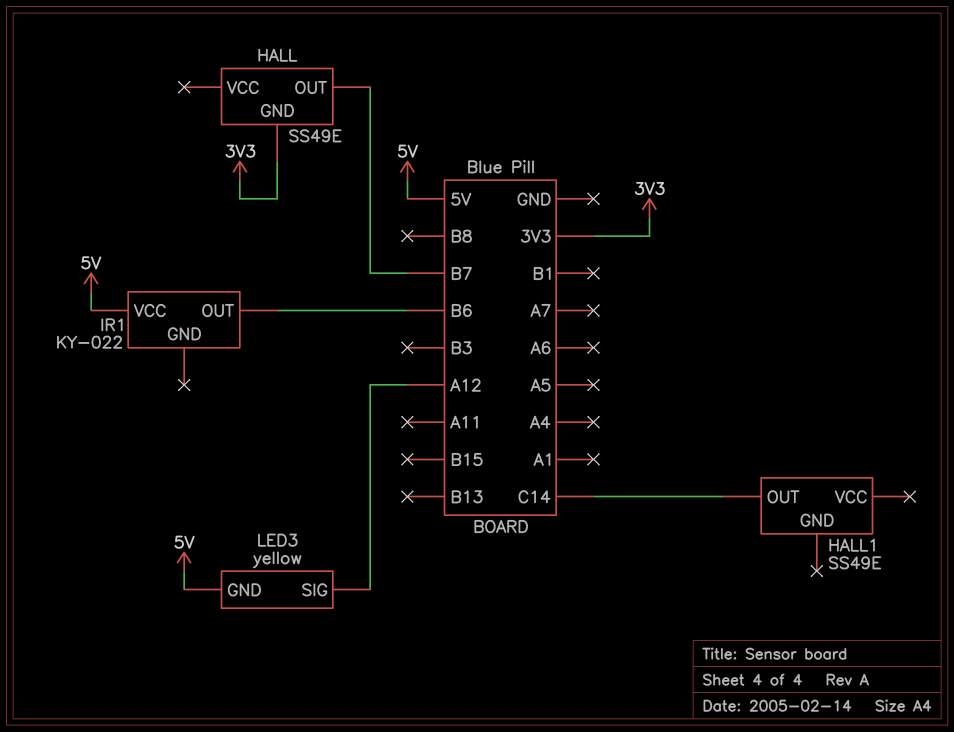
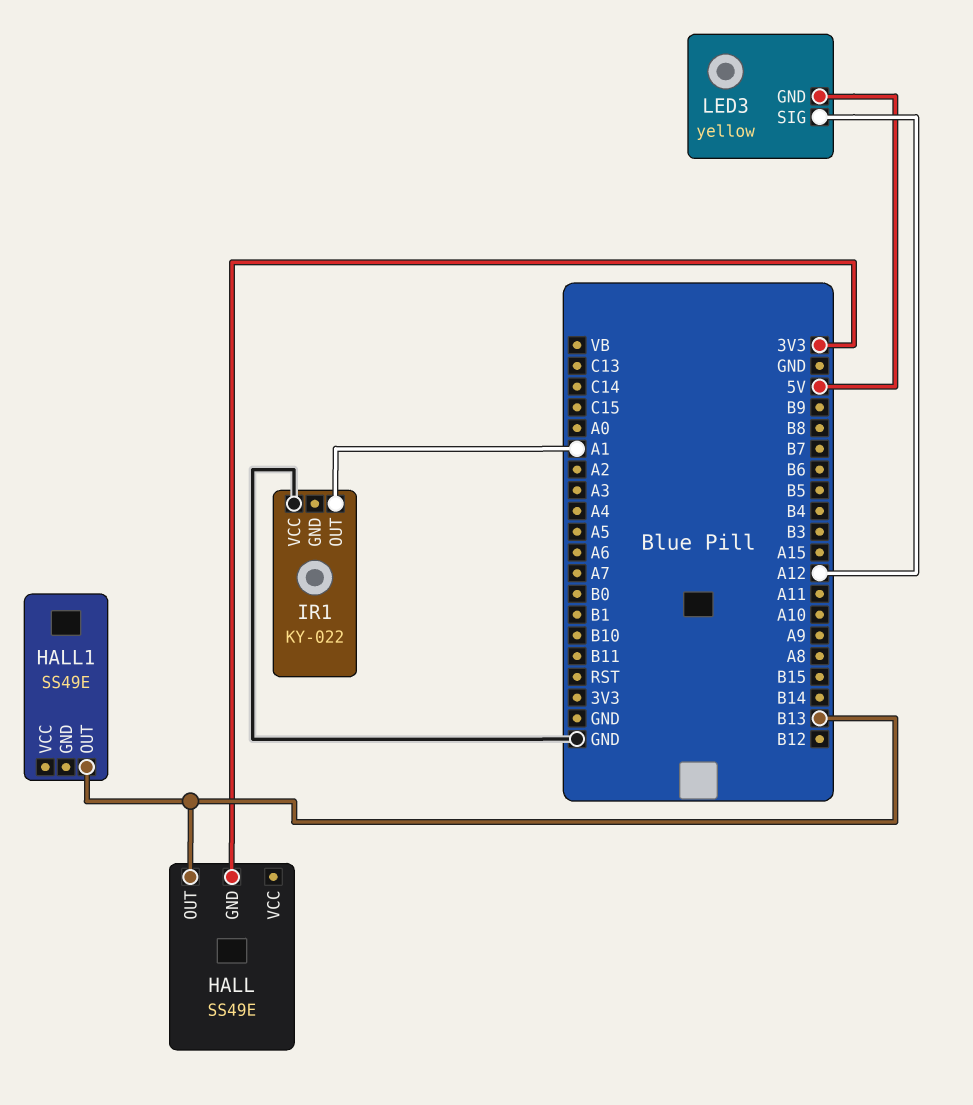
HALL pin OUT: B7 -> B13
HALL1 pin OUT: C14 -> B13
IR1 pin OUT: B6 -> A1
IR1 pin VCC: 5V -> GND

